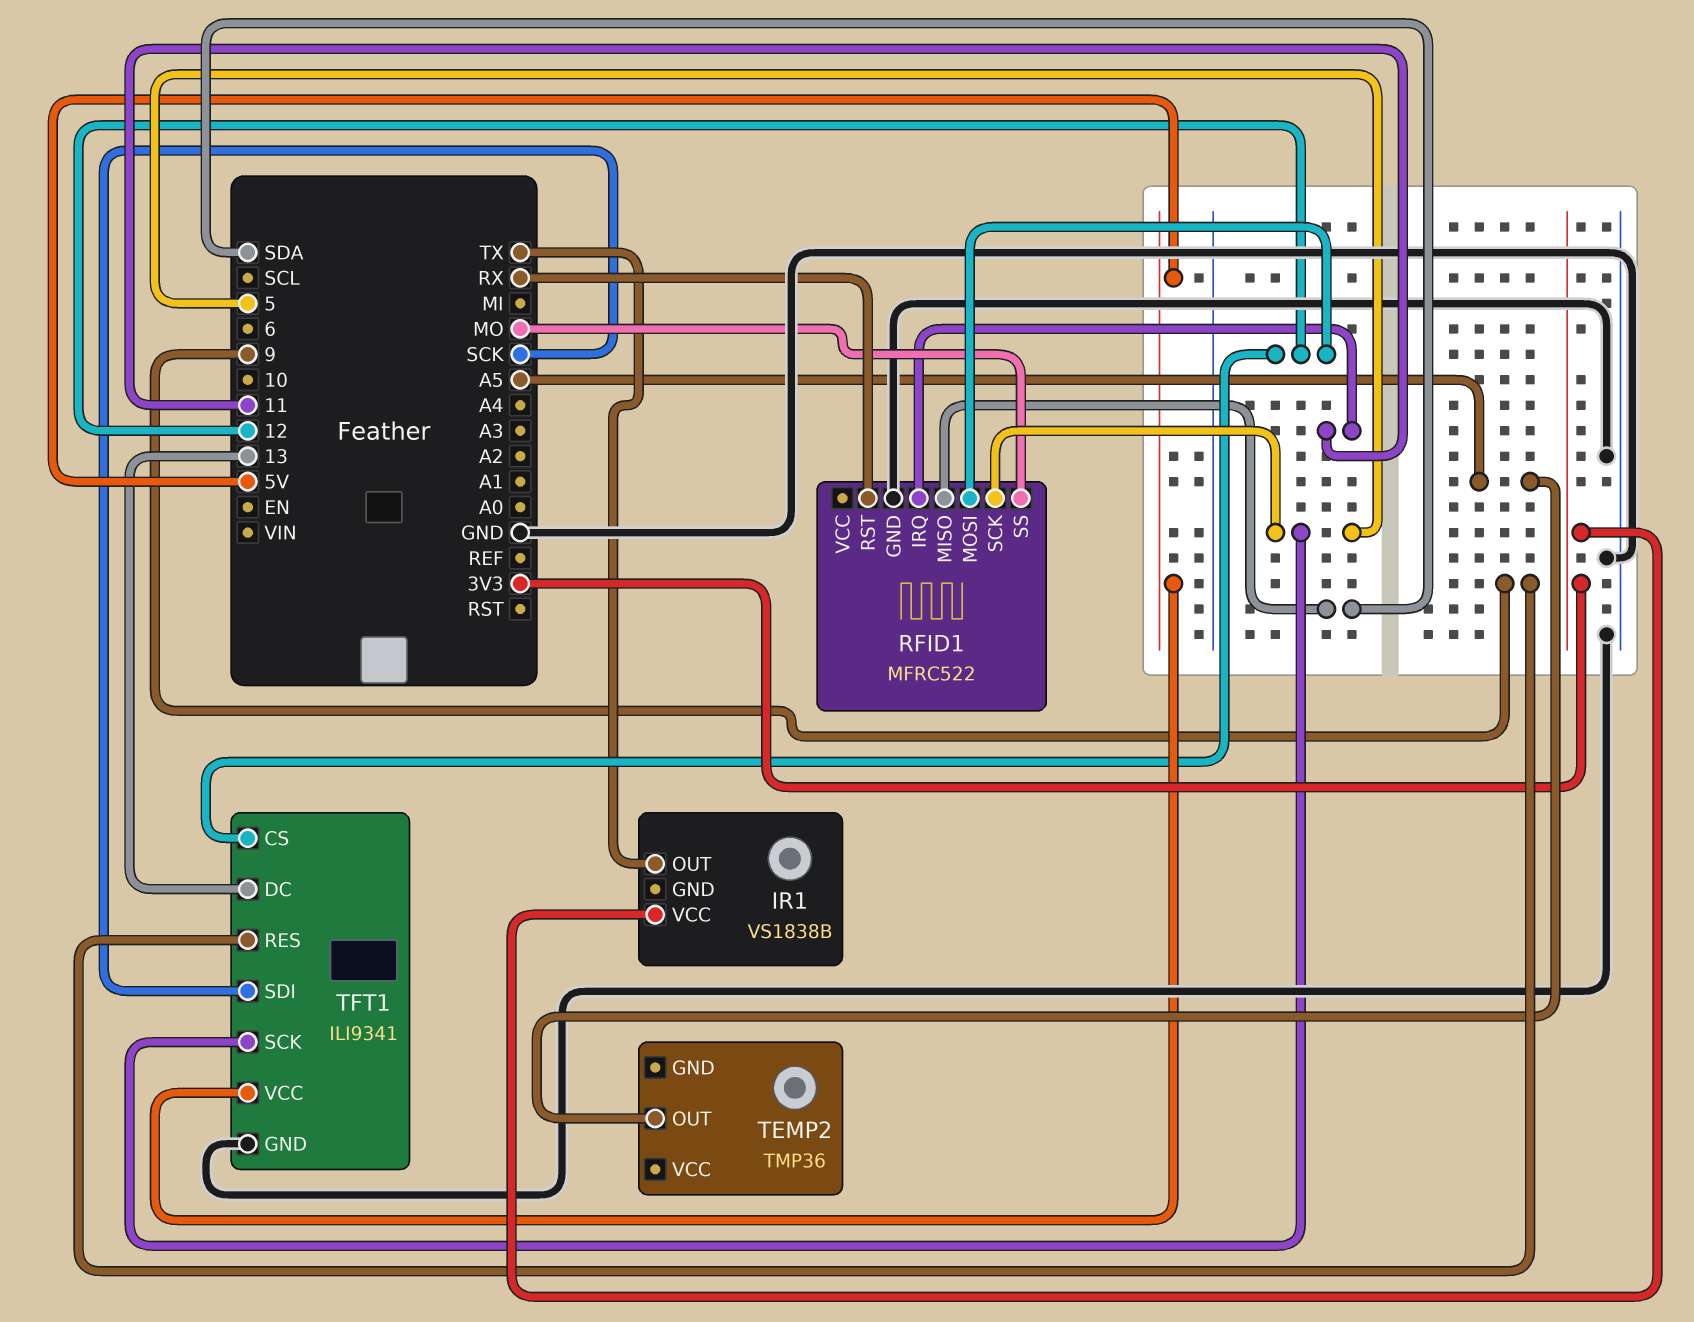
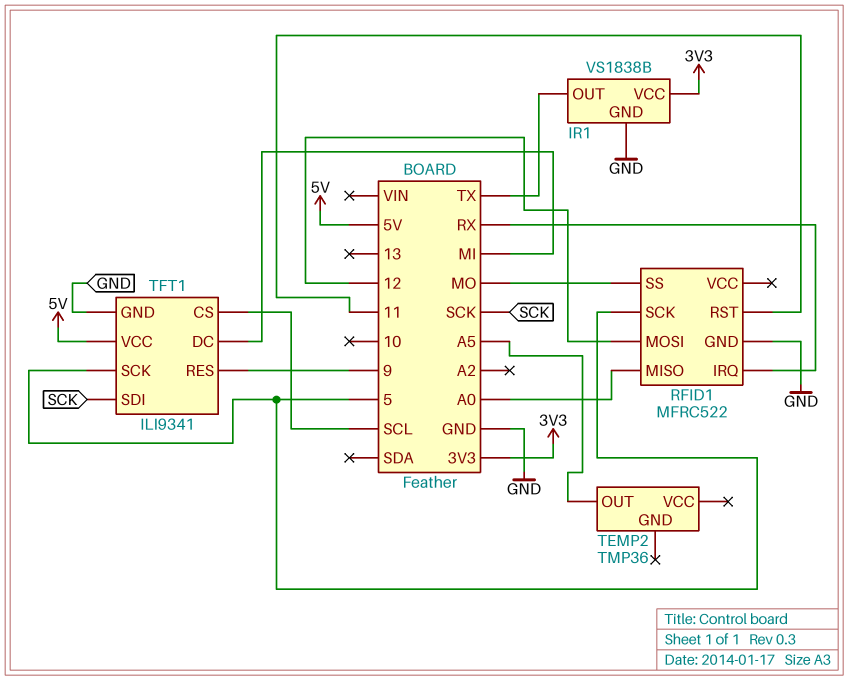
IR1 pin GND: none -> GND
RFID1 pin IRQ: 11 -> RX
RFID1 pin MISO: SDA -> A0
RFID1 pin RST: RX -> 11
TFT1 pin CS: 12 -> SCL
TFT1 pin DC: 13 -> MI

